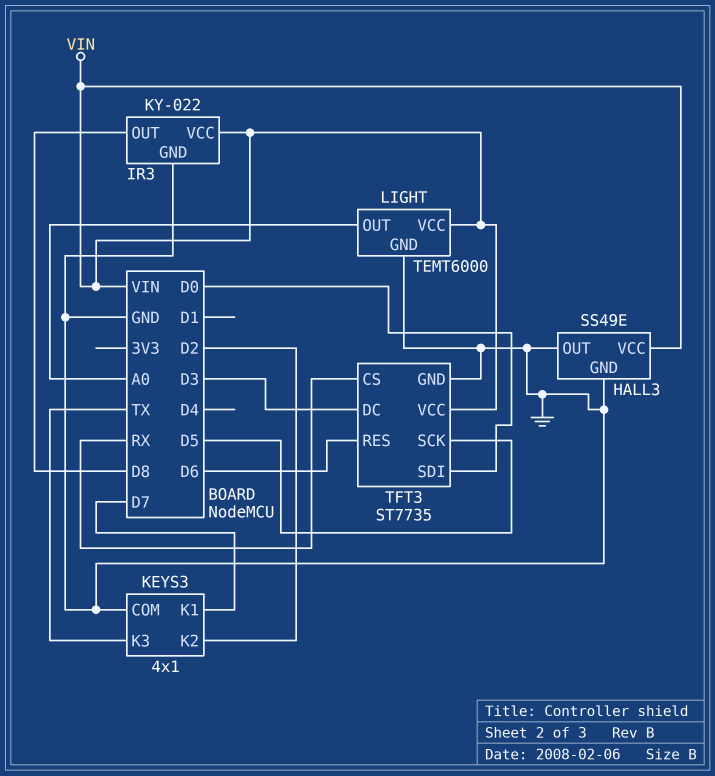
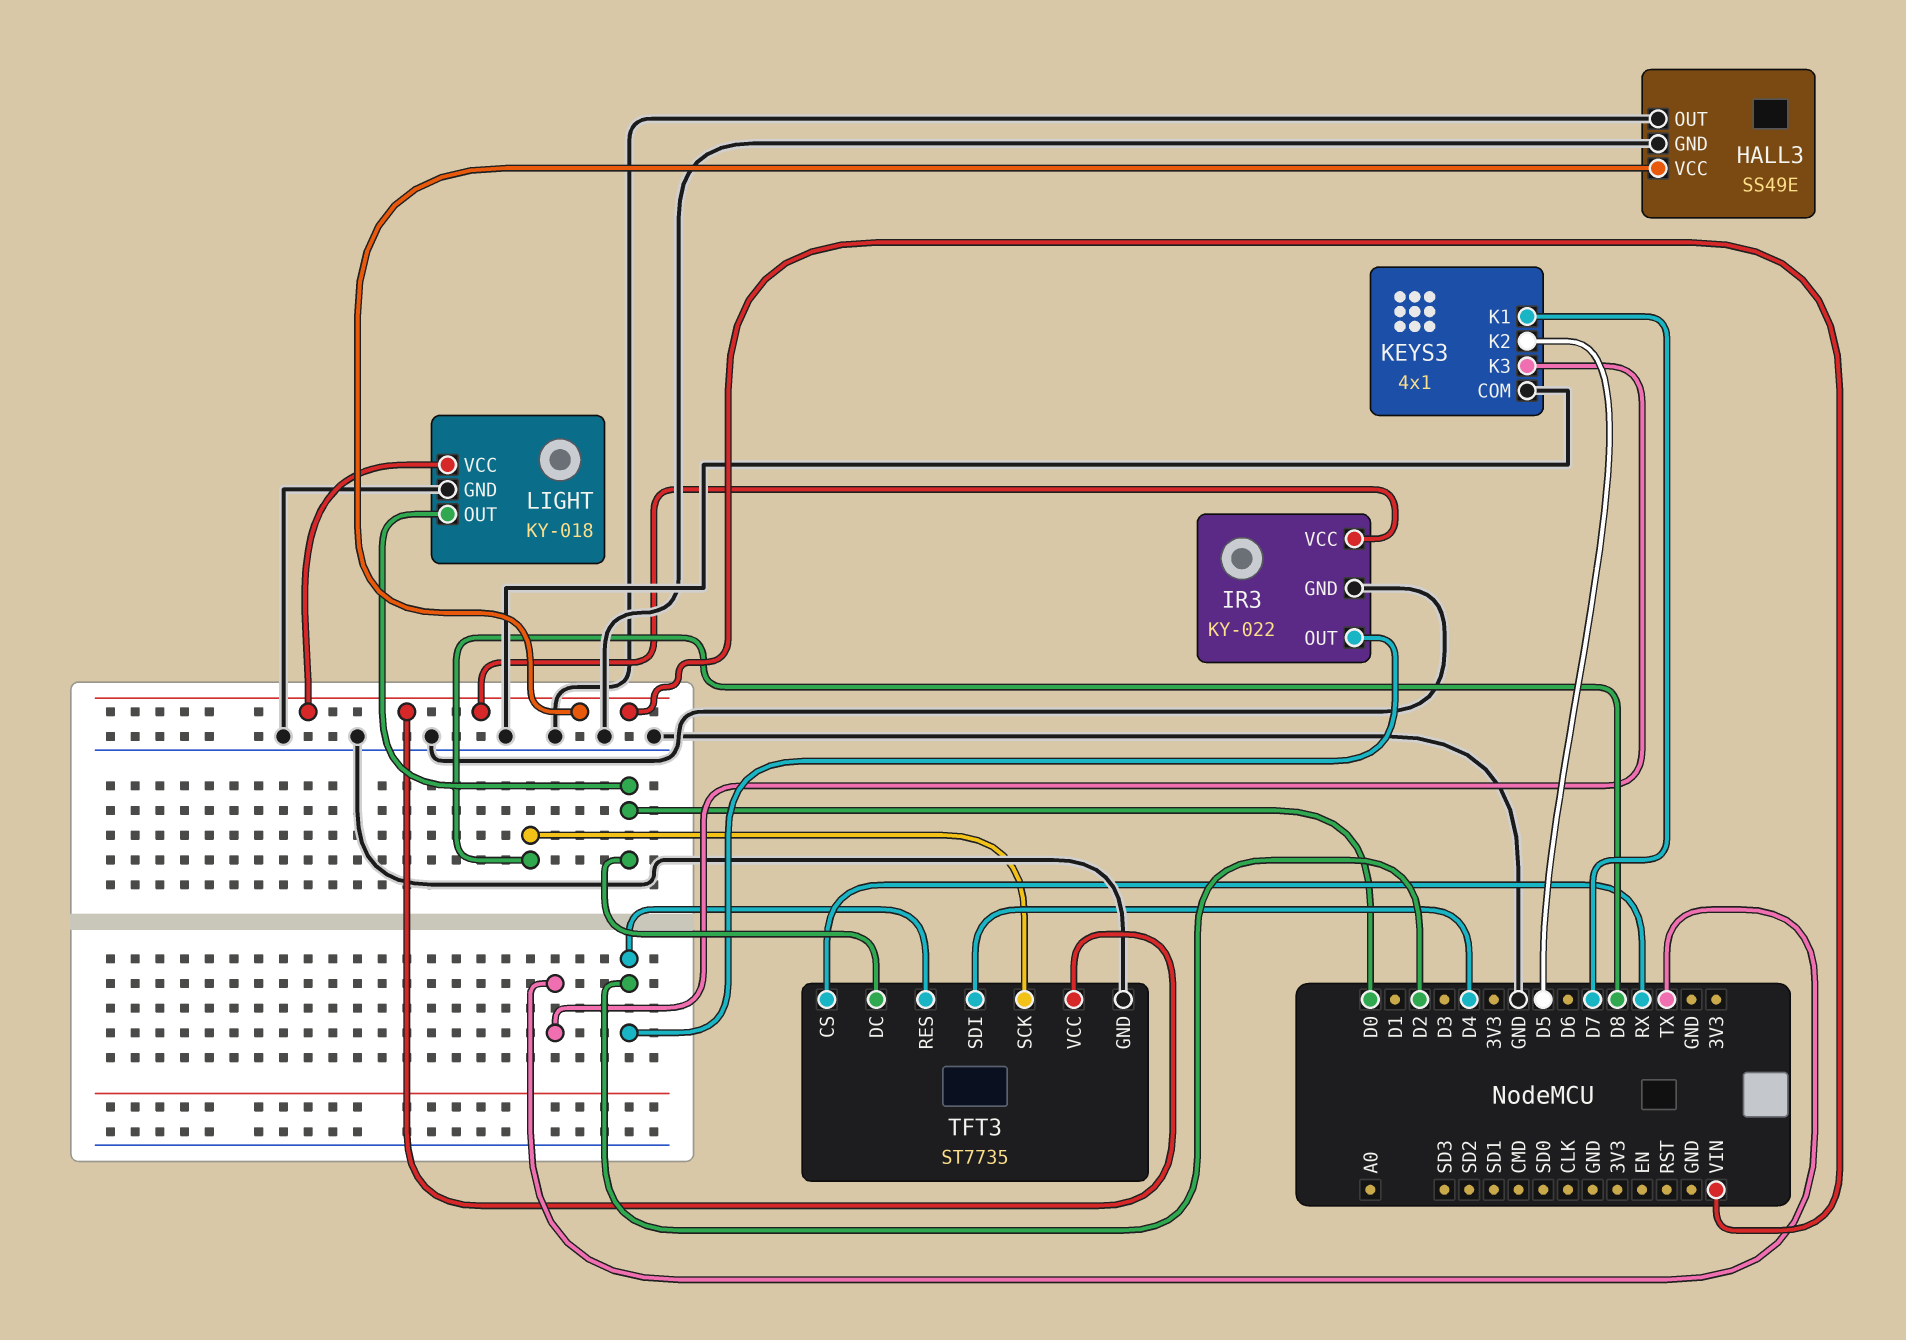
IR3 pin OUT: D8 -> D2
KEYS3 pin K2: D2 -> D5
LIGHT: TEMT6000 -> KY-018
LIGHT pin OUT: A0 -> D0
TFT3 pin DC: D3 -> D0
TFT3 pin RES: D6 -> D2
TFT3 pin SCK: D5 -> D8
TFT3 pin SDI: D0 -> D4

